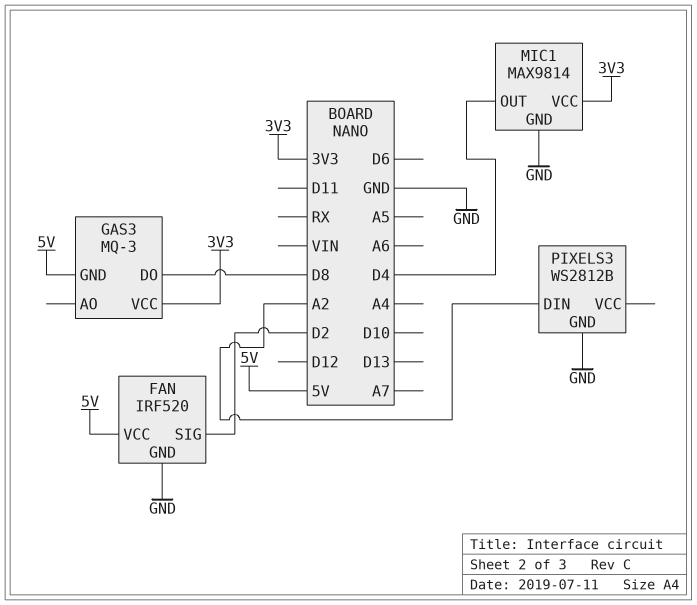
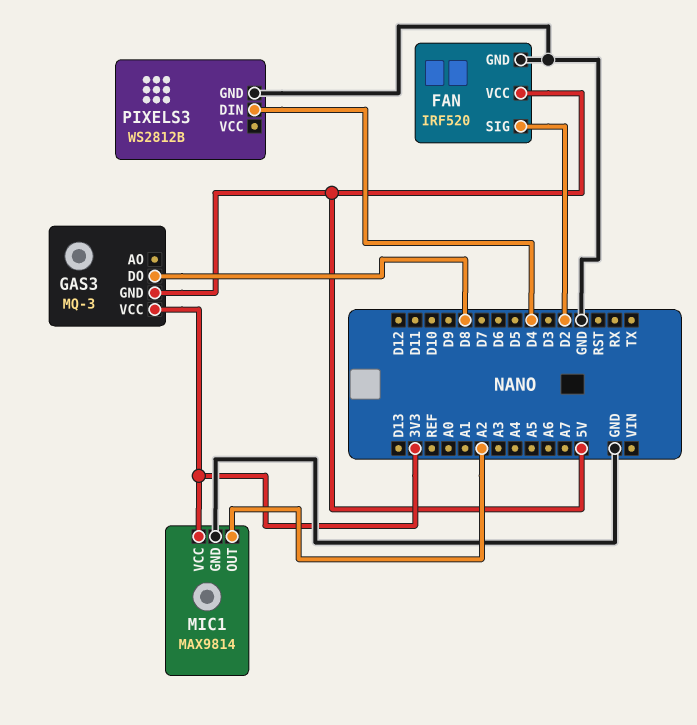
MIC1 pin OUT: D4 -> A2
PIXELS3 pin DIN: A2 -> D4

